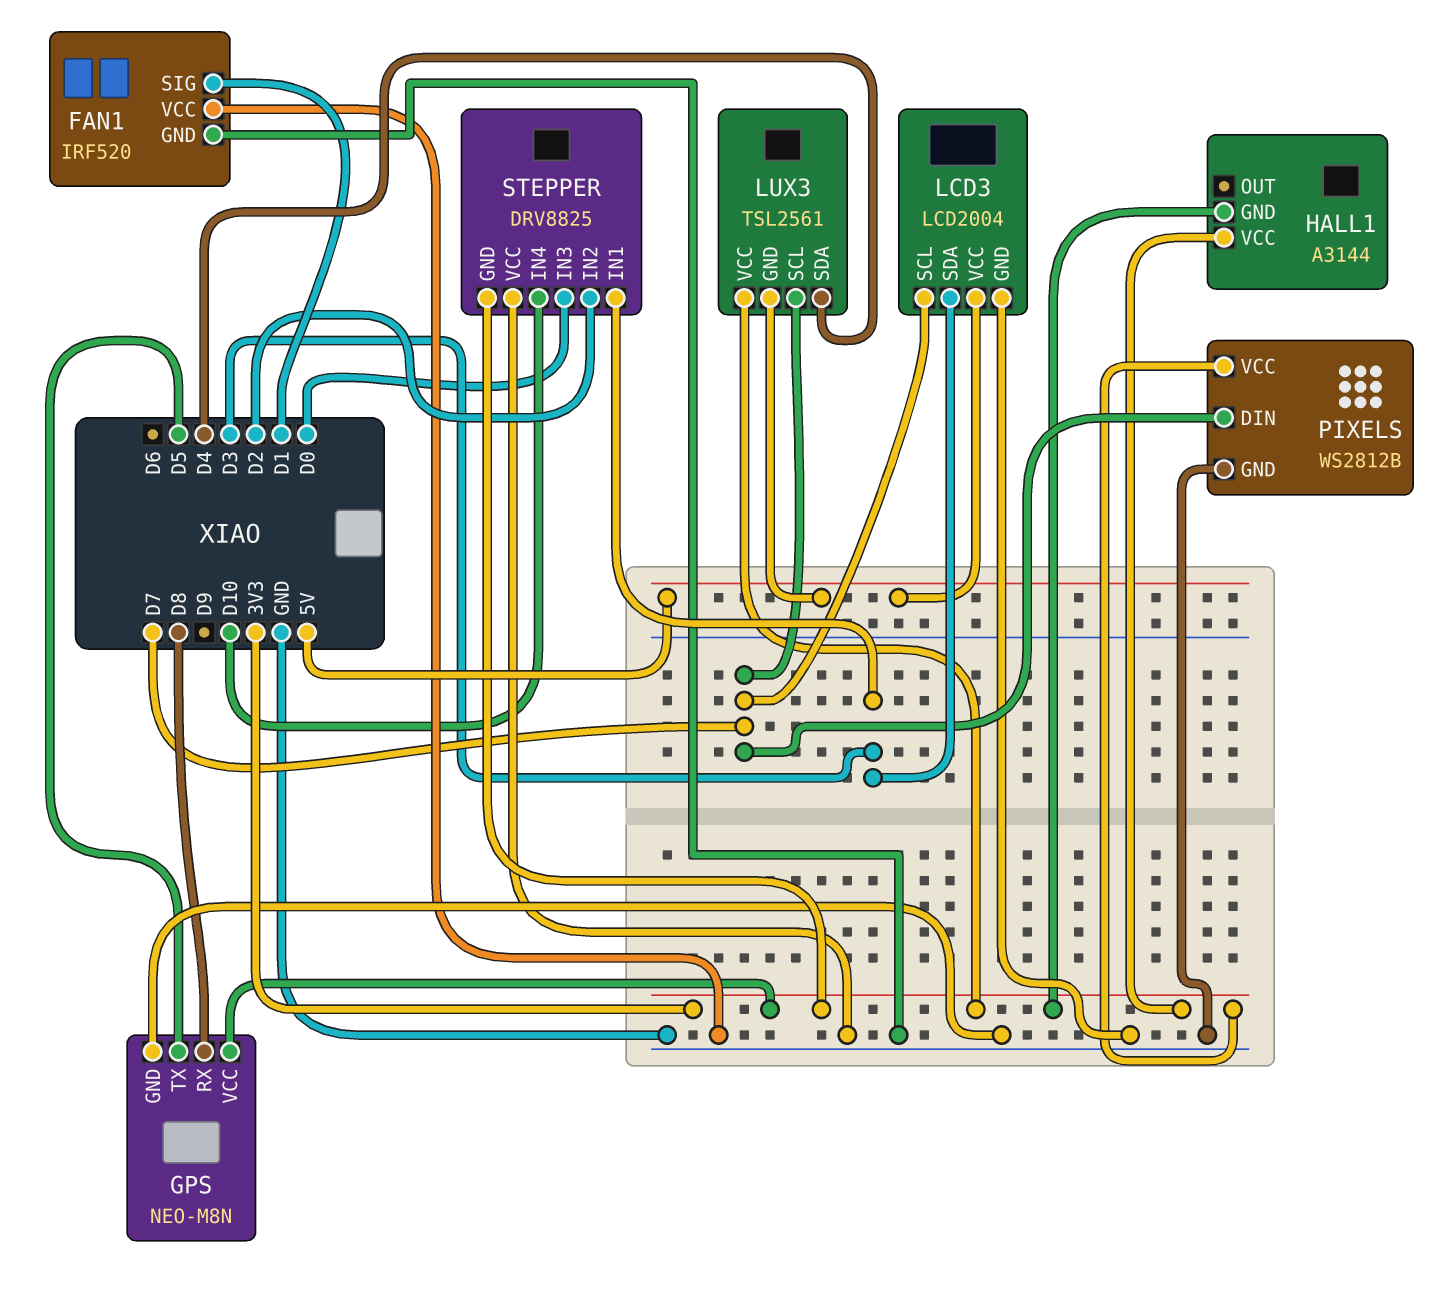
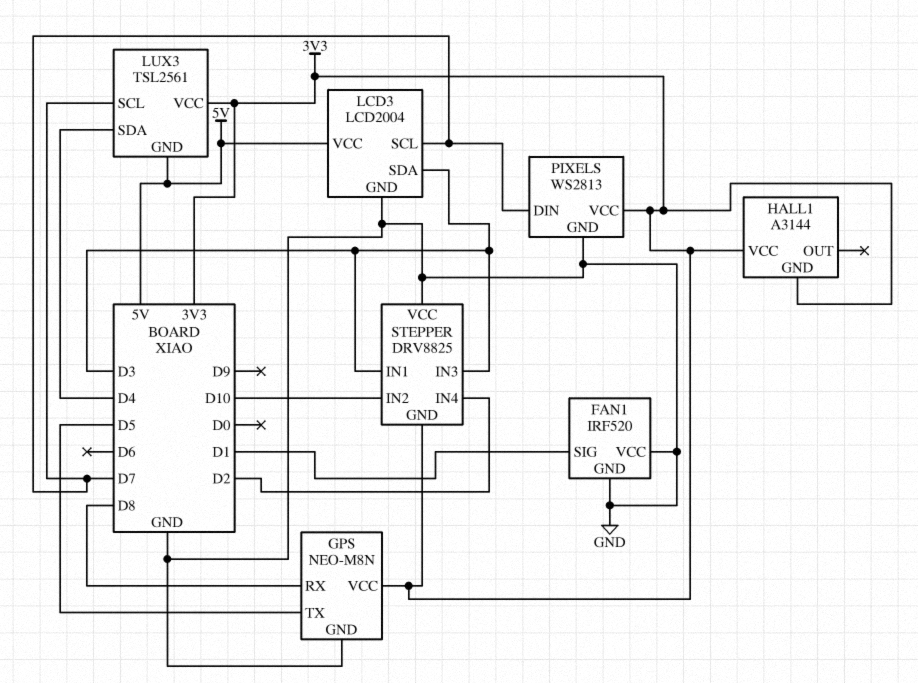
PIXELS: WS2812B -> WS2813
STEPPER pin IN2: D2 -> D10
STEPPER pin IN3: D0 -> D3
STEPPER pin IN4: D10 -> D2

